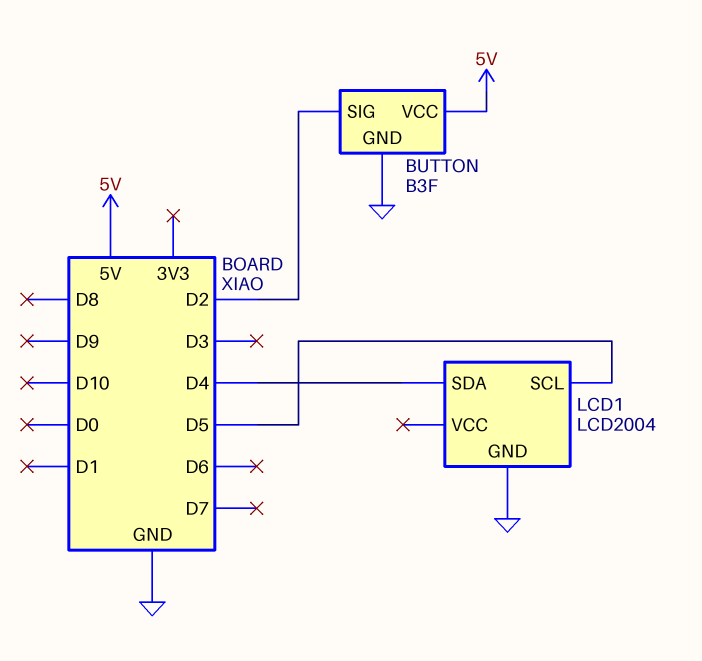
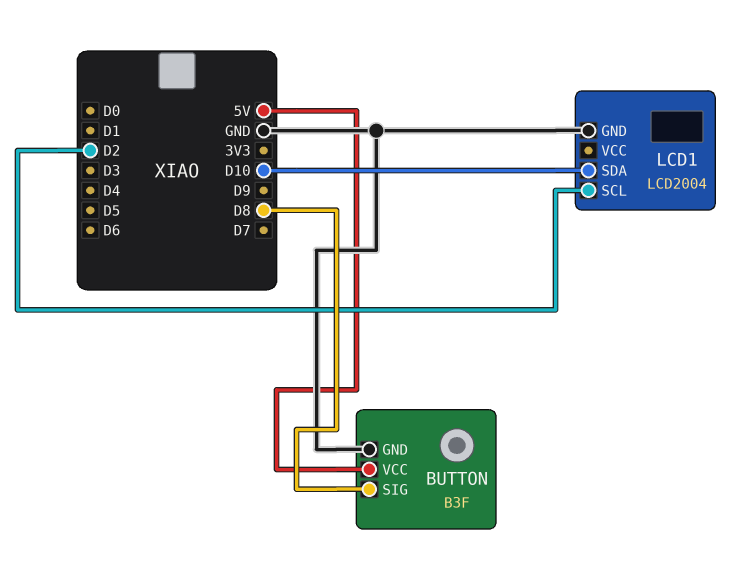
BUTTON pin SIG: D2 -> D8
LCD1 pin SCL: D5 -> D2
LCD1 pin SDA: D4 -> D10

